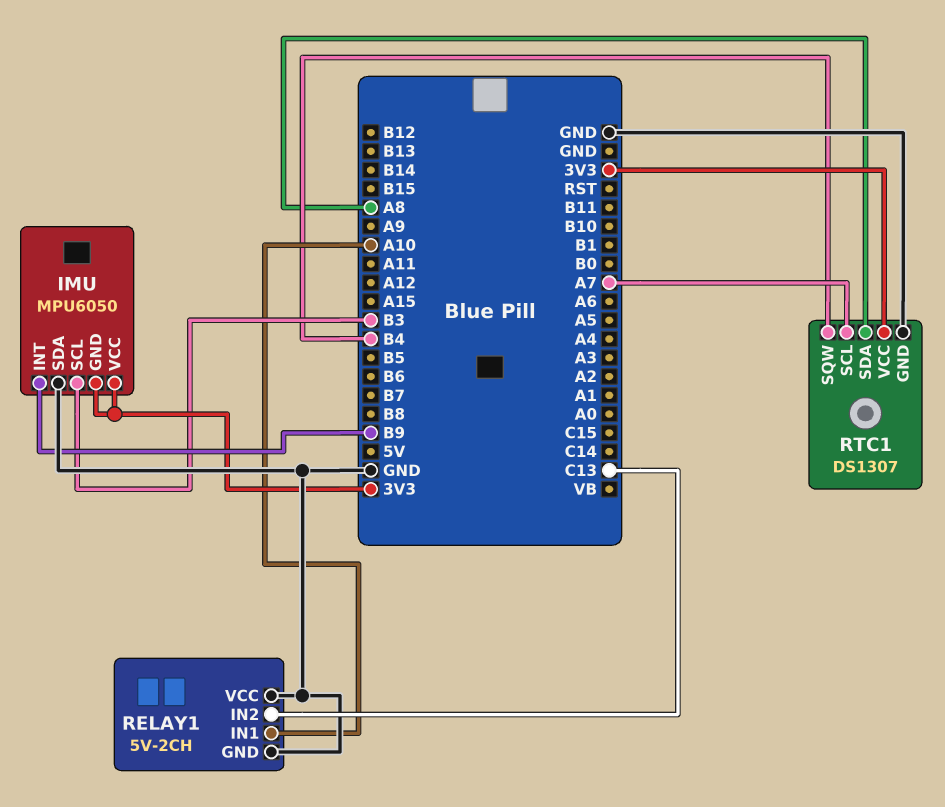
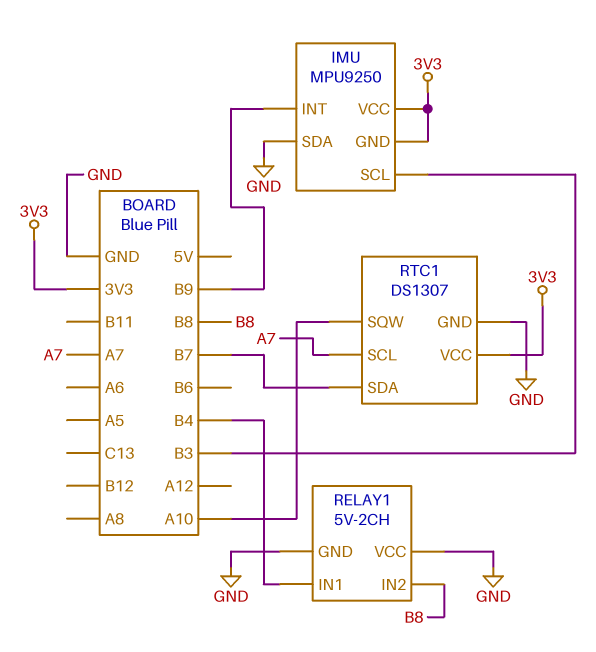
IMU: MPU6050 -> MPU9250
RELAY1 pin IN1: A10 -> B4
RELAY1 pin IN2: C13 -> B8
RTC1 pin SDA: A8 -> B7
RTC1 pin SQW: B4 -> A10

